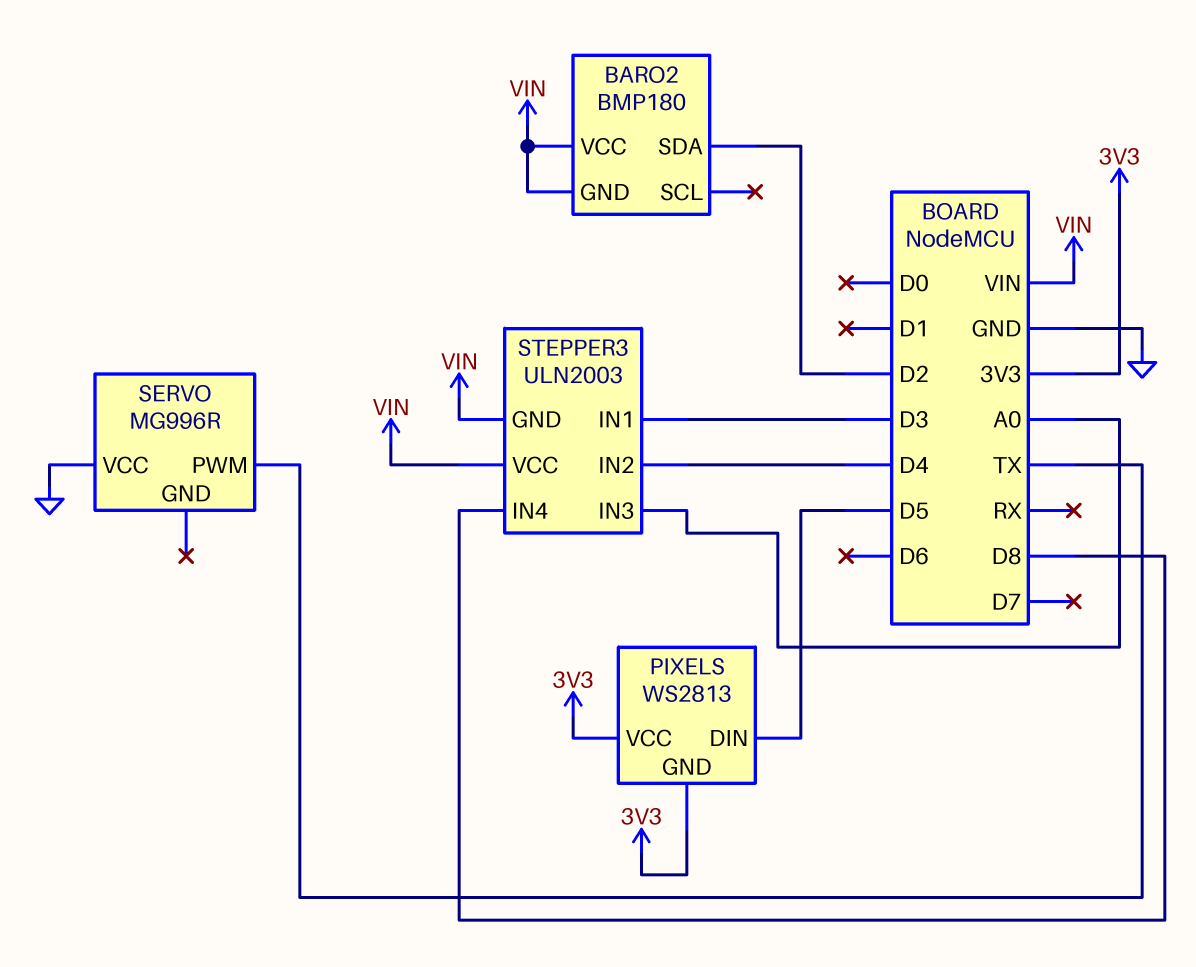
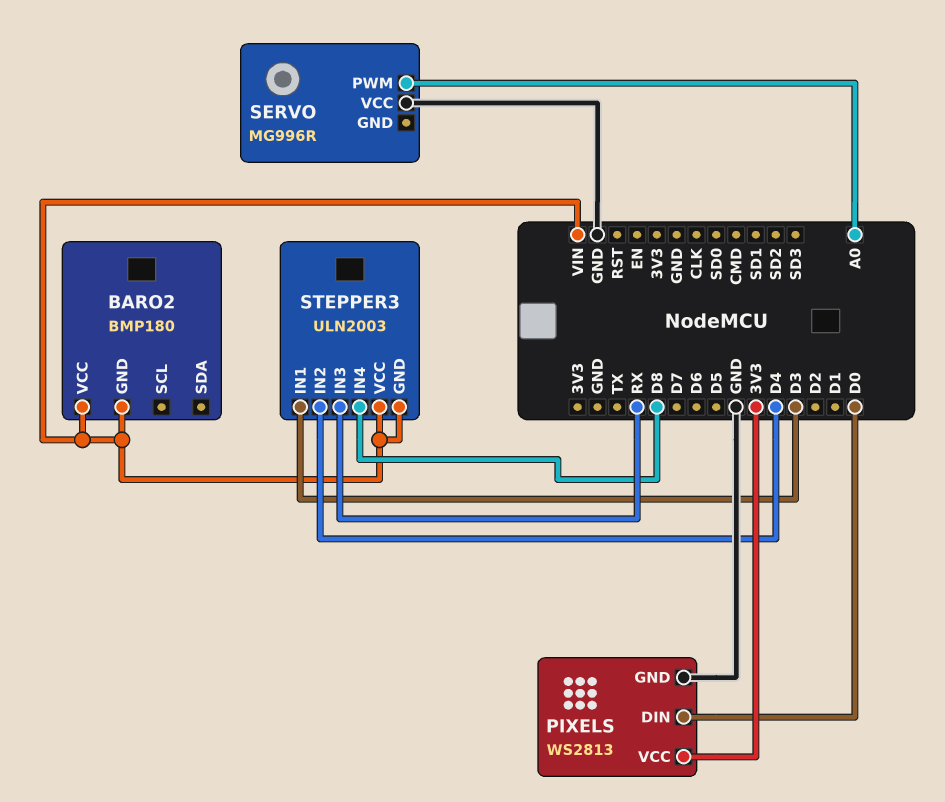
BARO2 pin SDA: D2 -> none
PIXELS pin DIN: D5 -> D0
PIXELS pin GND: 3V3 -> GND
SERVO pin PWM: TX -> A0
STEPPER3 pin IN3: A0 -> RX

